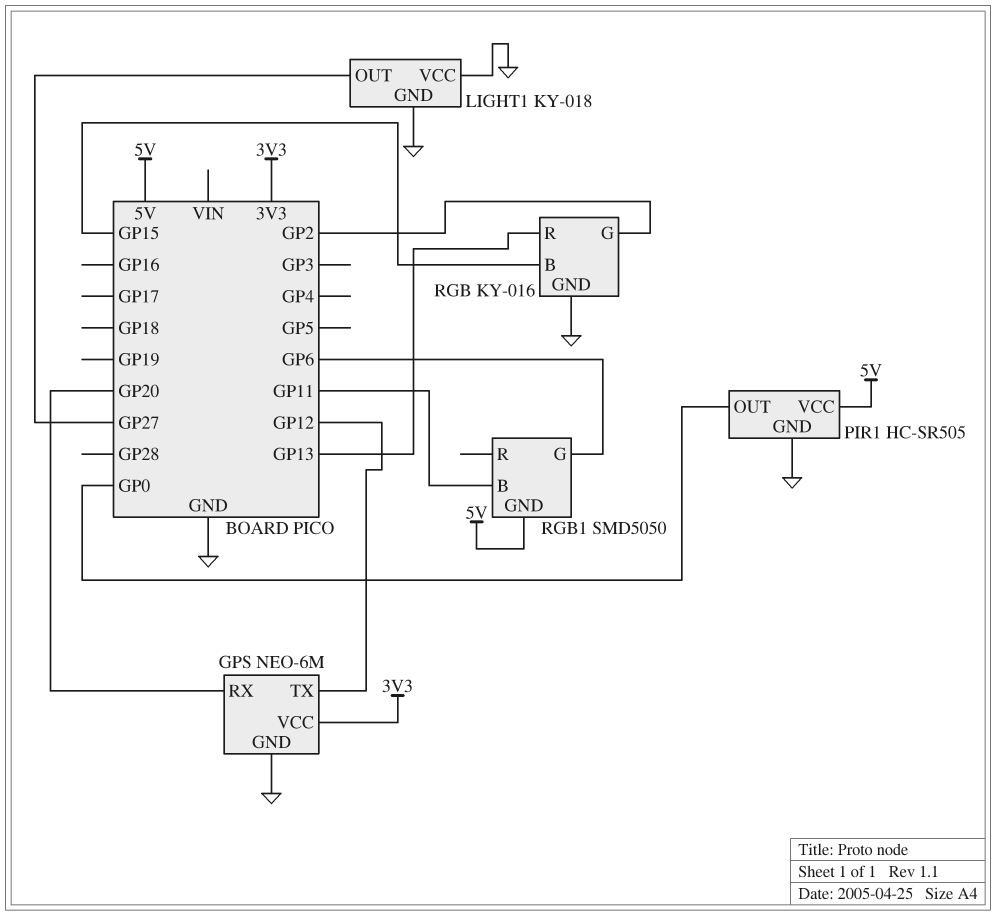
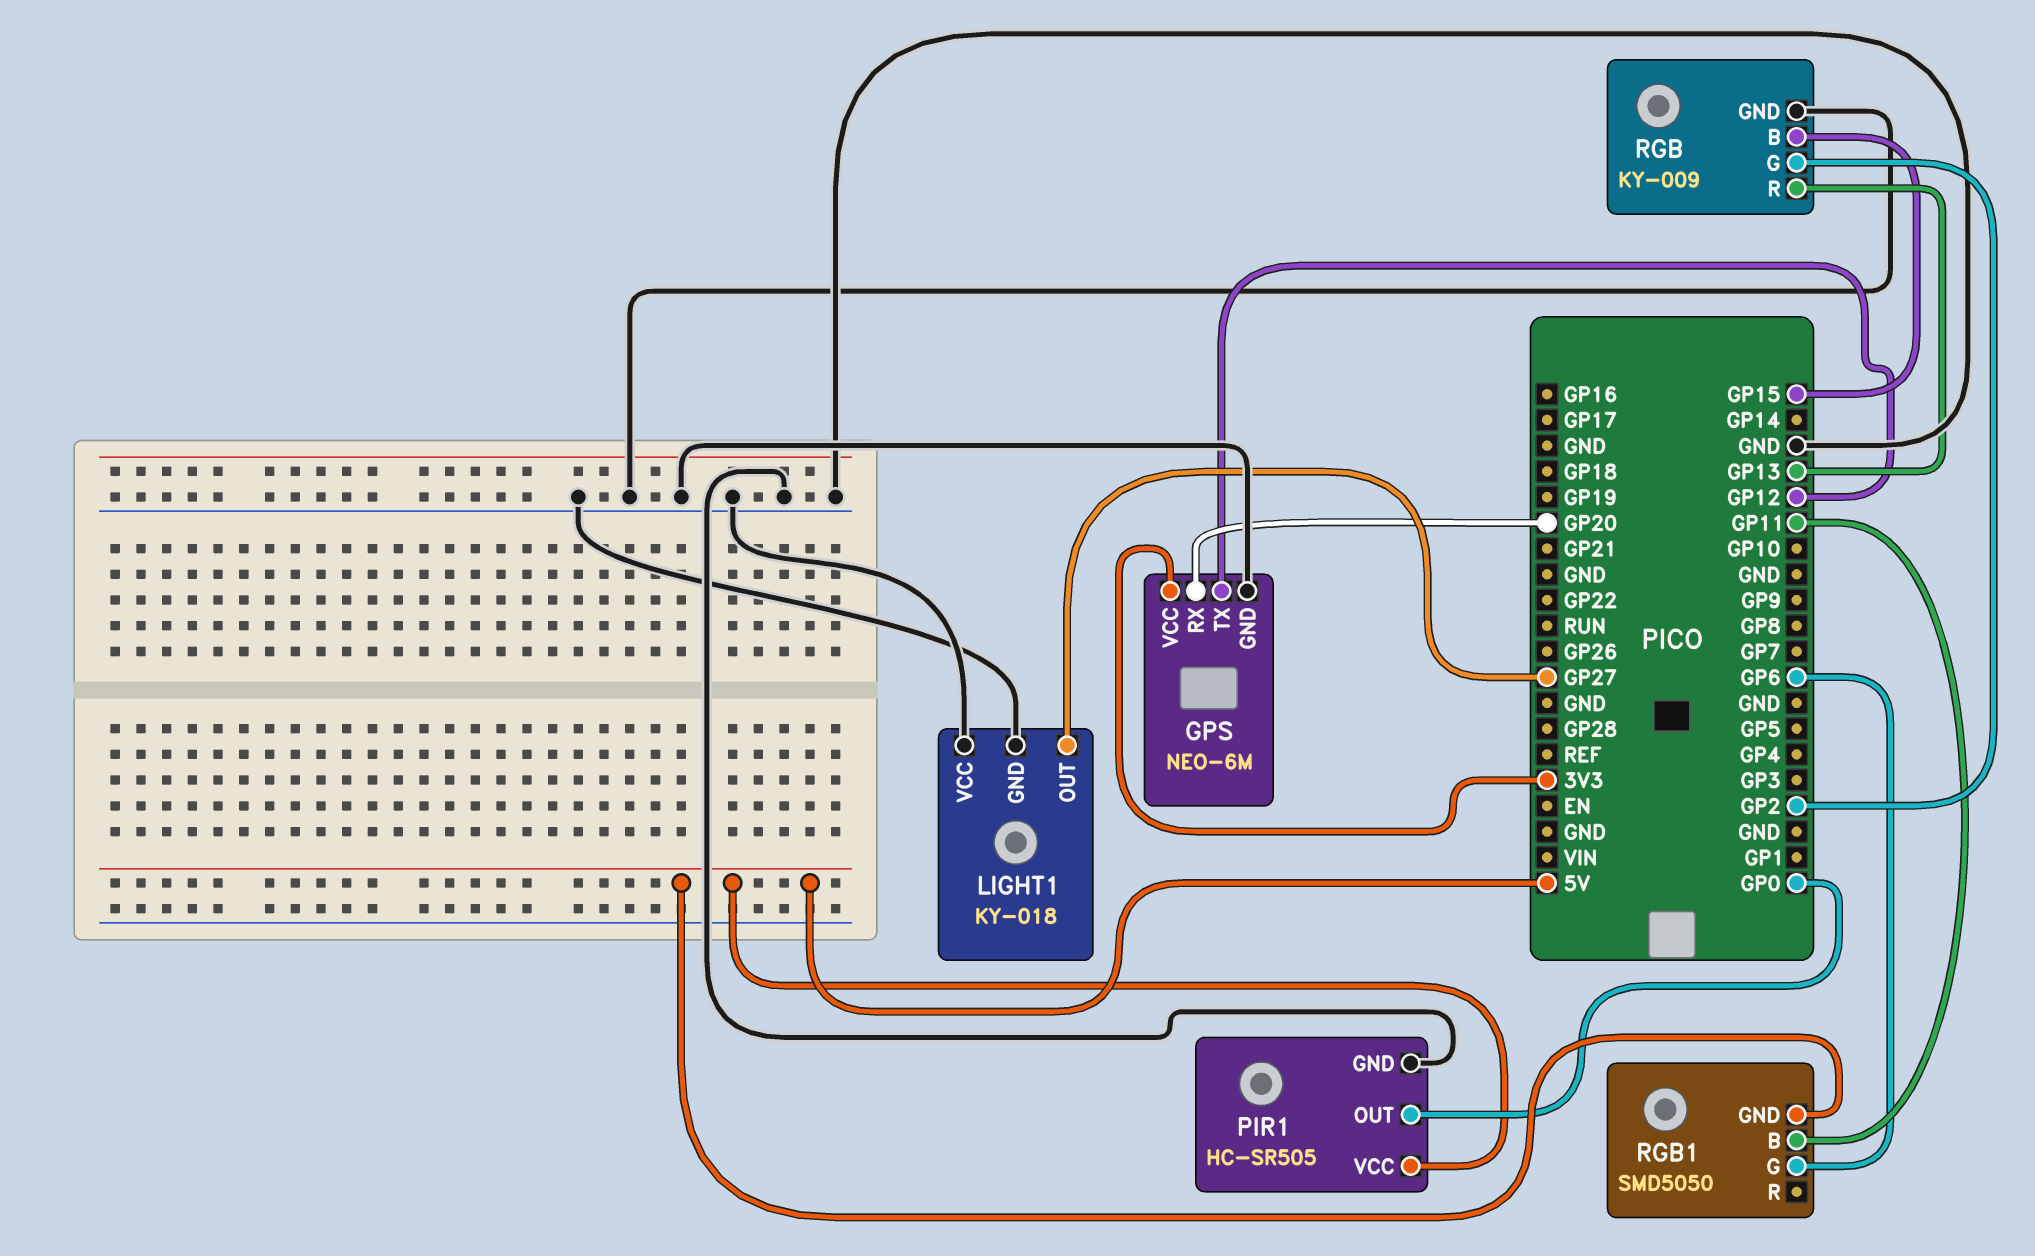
RGB: KY-016 -> KY-009

